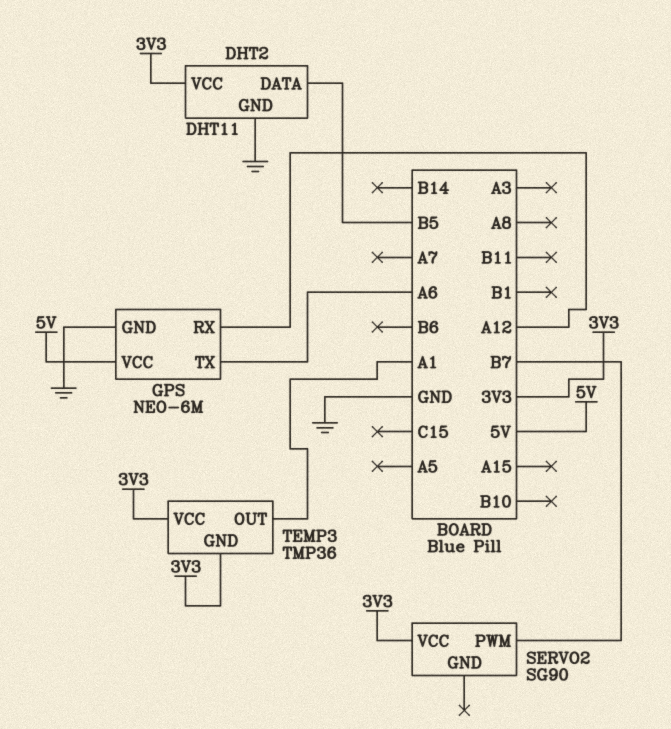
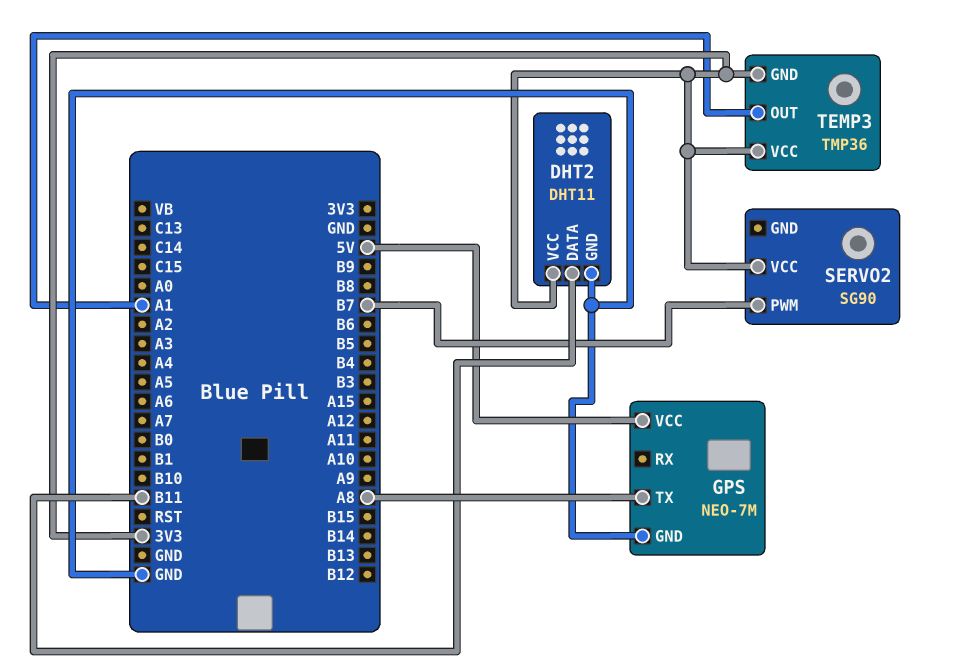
DHT2 pin DATA: B5 -> B11
GPS: NEO-6M -> NEO-7M
GPS pin RX: A12 -> none
GPS pin TX: A6 -> A8

